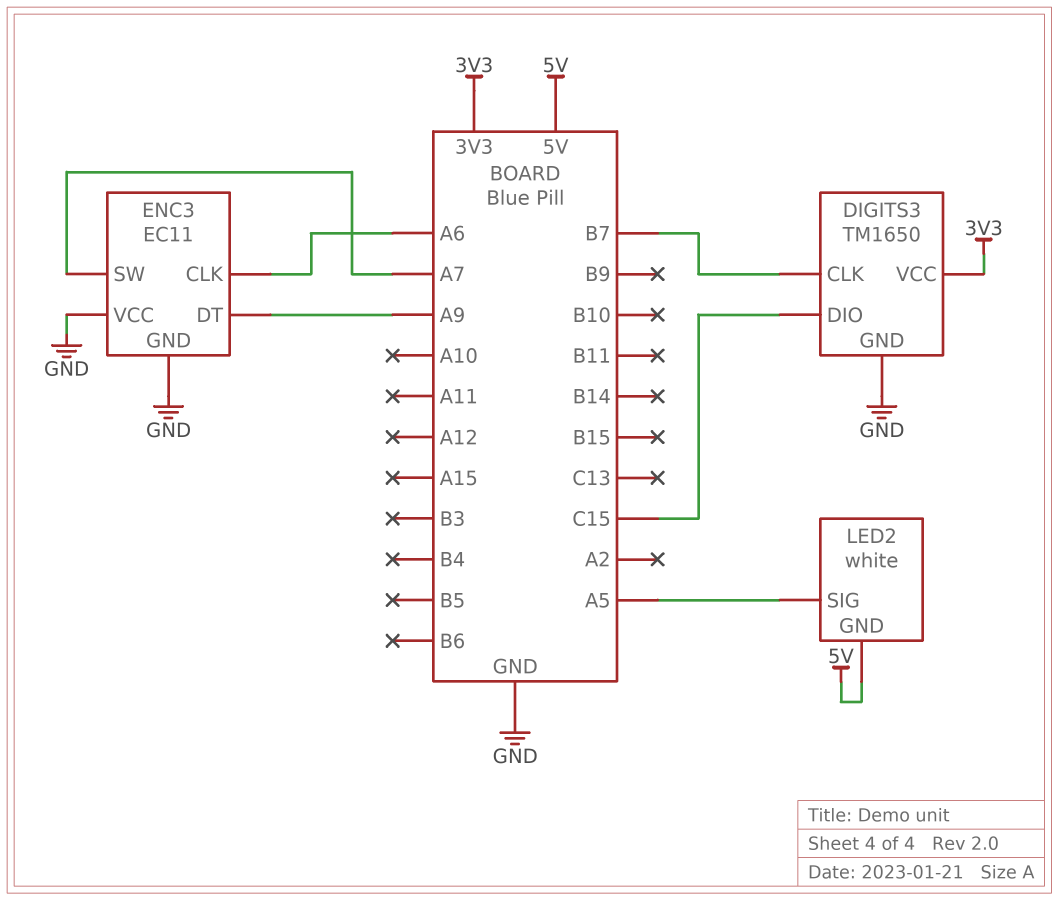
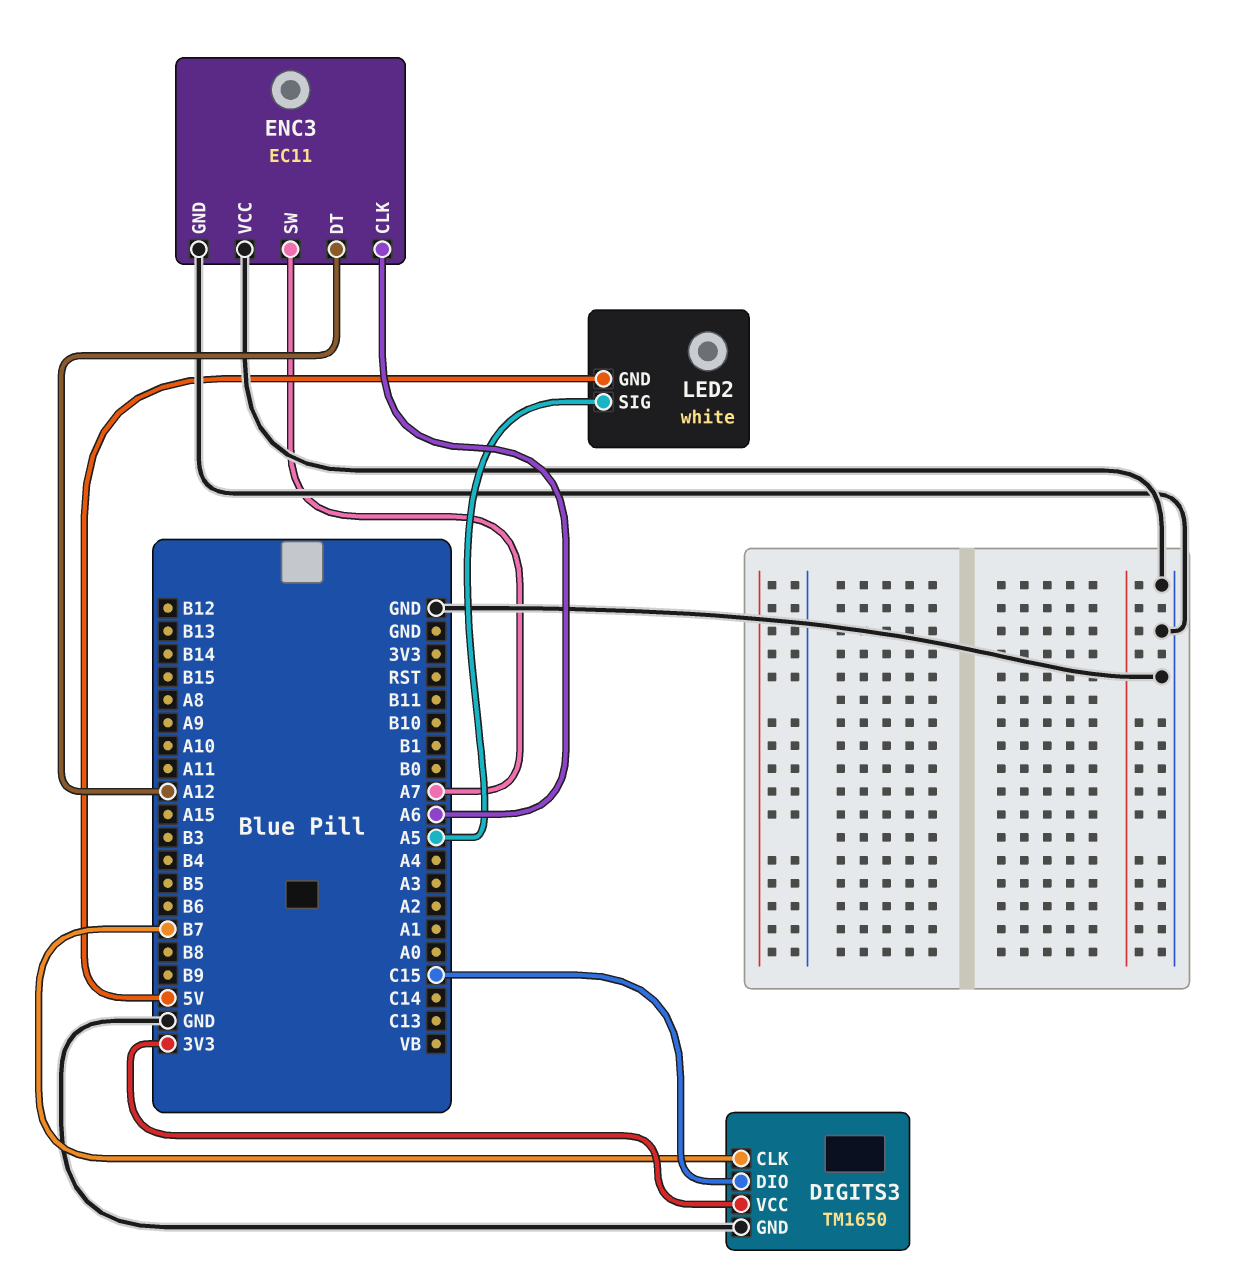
ENC3 pin DT: A9 -> A12

